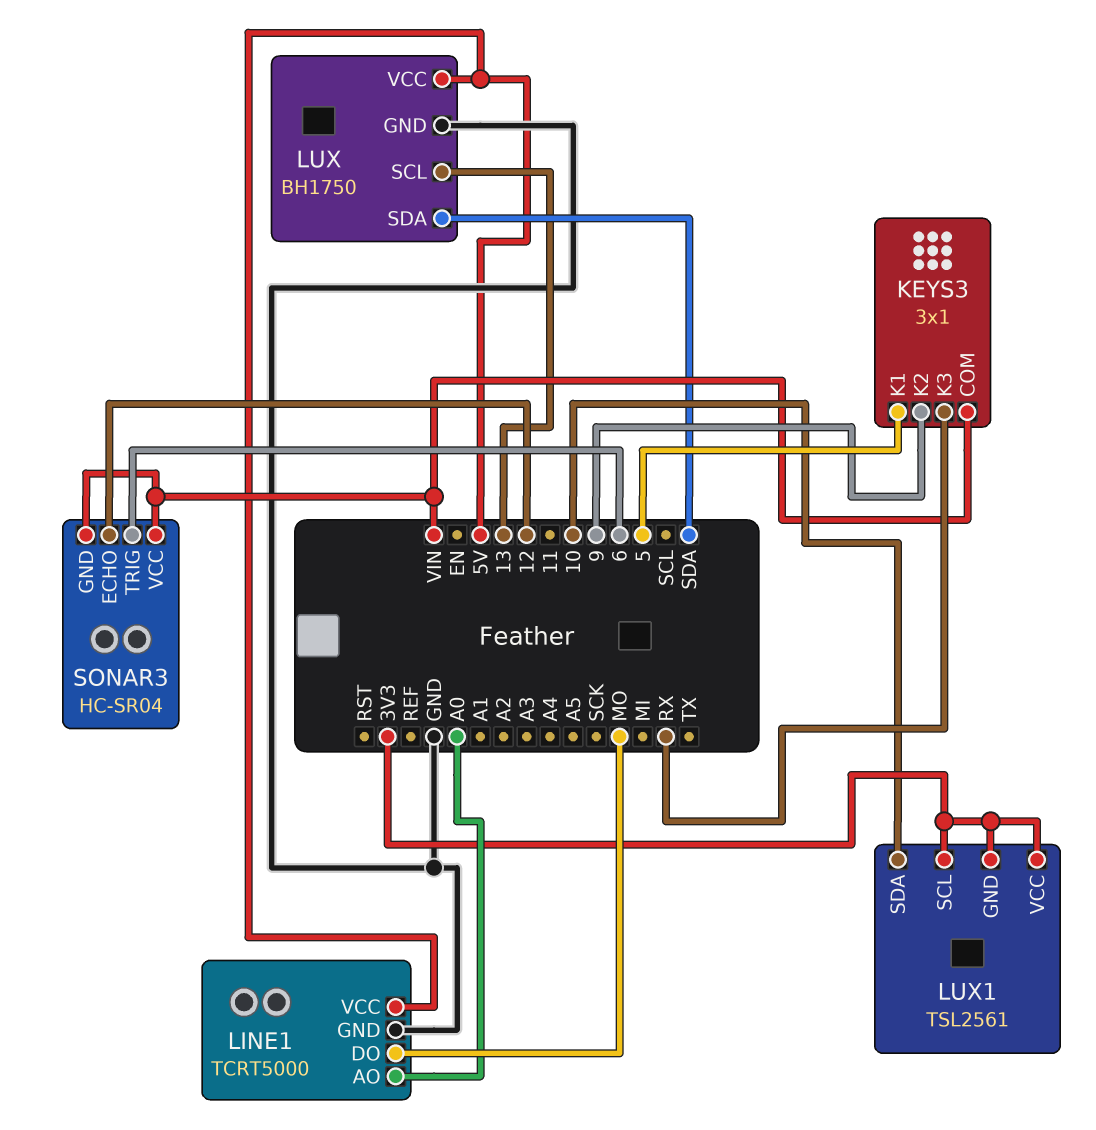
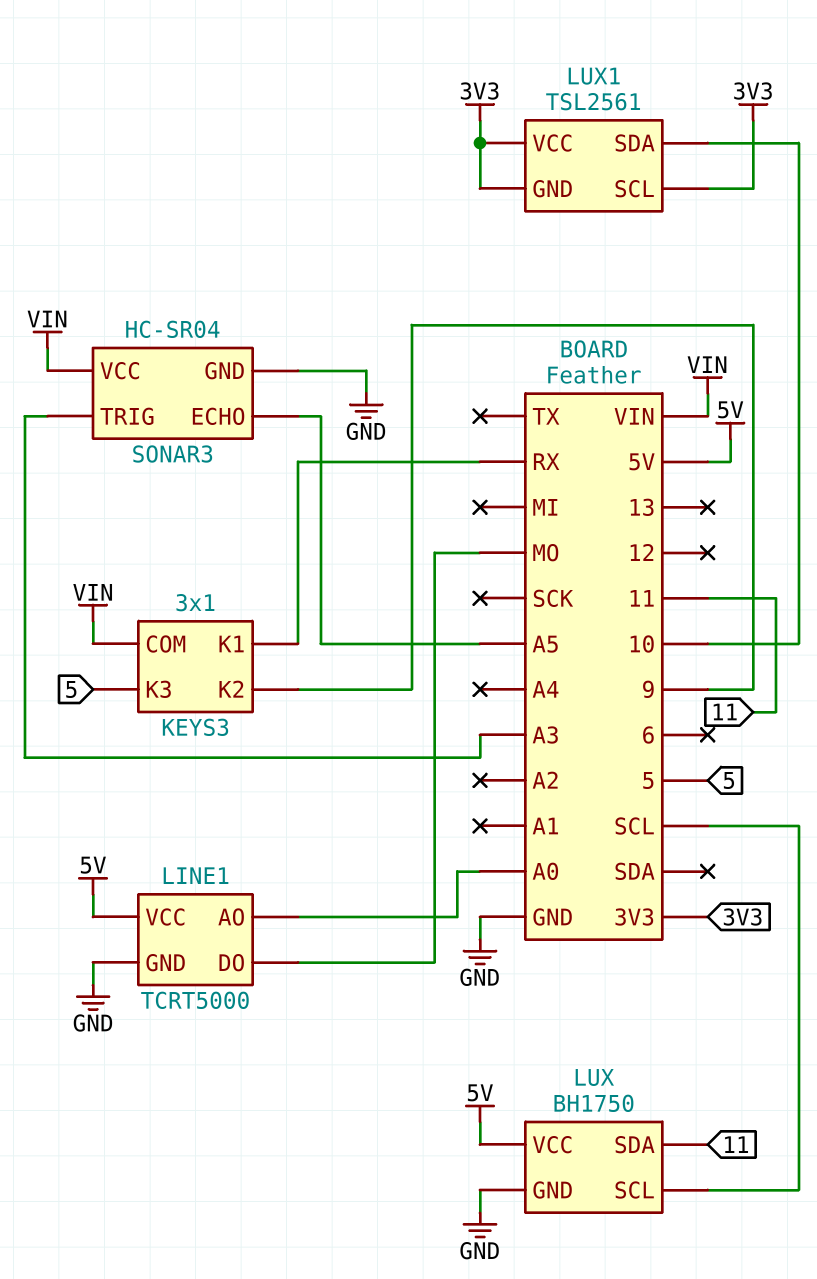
KEYS3 pin K1: 5 -> RX
KEYS3 pin K3: RX -> 5
LUX pin SCL: 13 -> SCL
LUX pin SDA: SDA -> 11
SONAR3 pin ECHO: 12 -> A5
SONAR3 pin GND: VIN -> GND
SONAR3 pin TRIG: 6 -> A3

